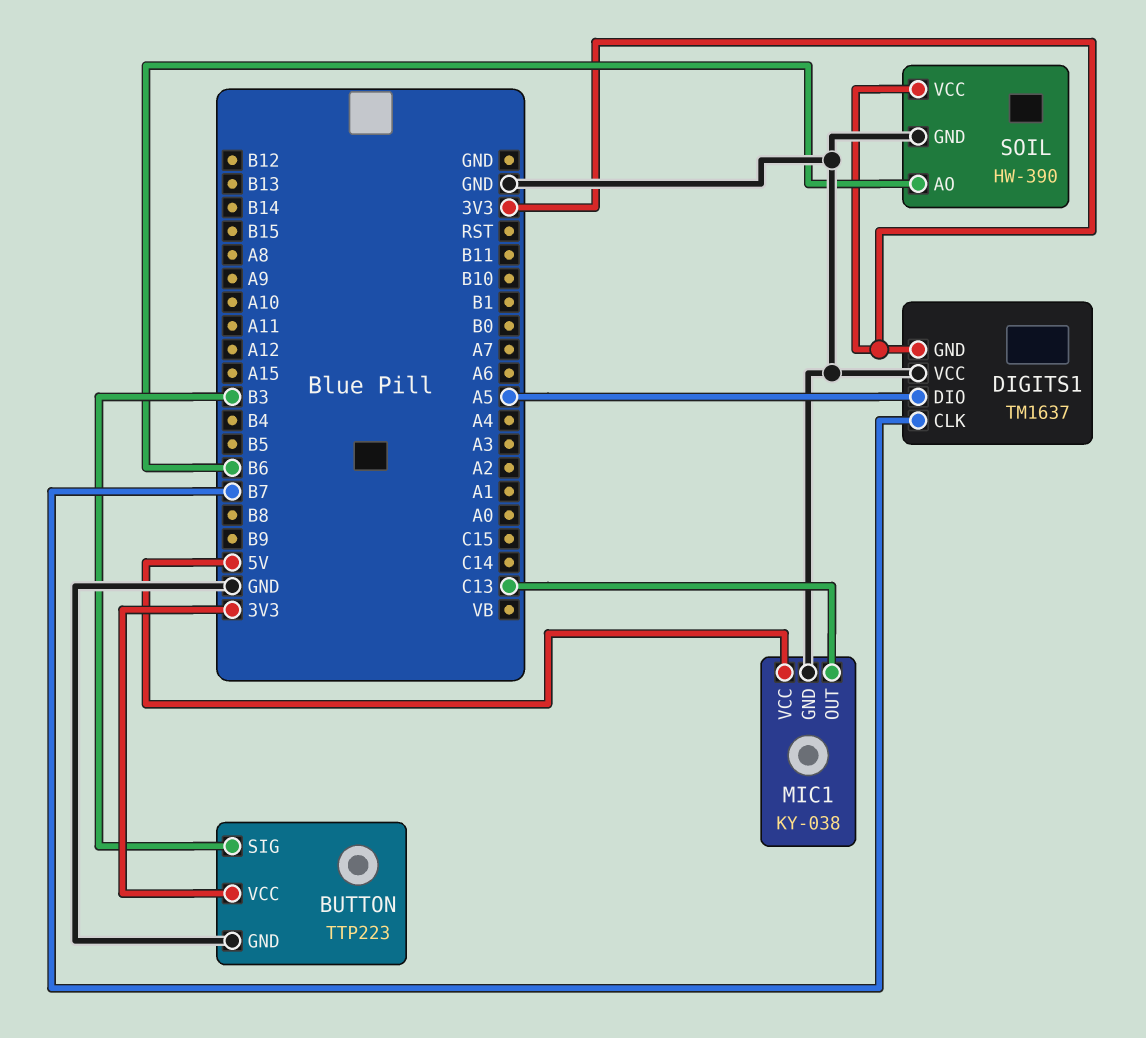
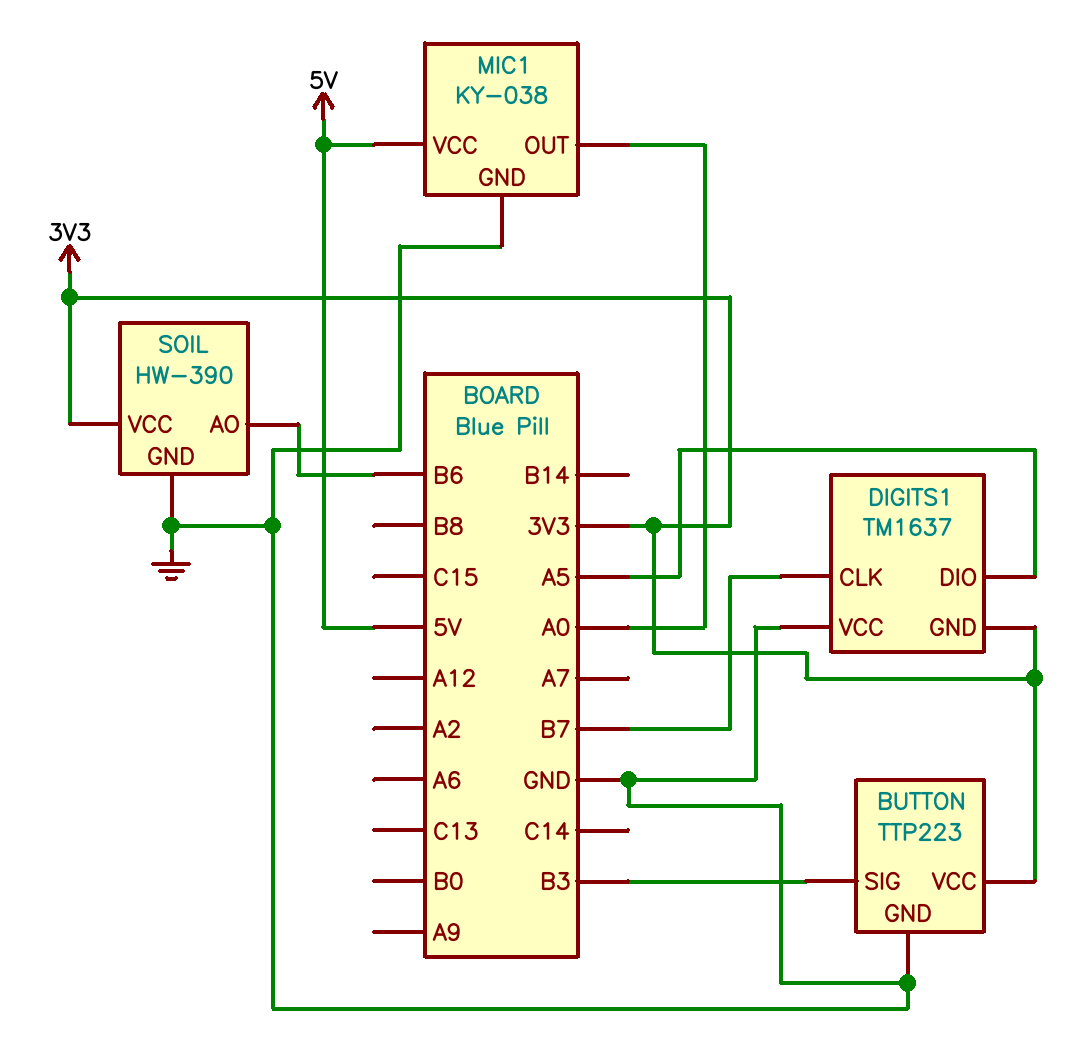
MIC1 pin OUT: C13 -> A0

